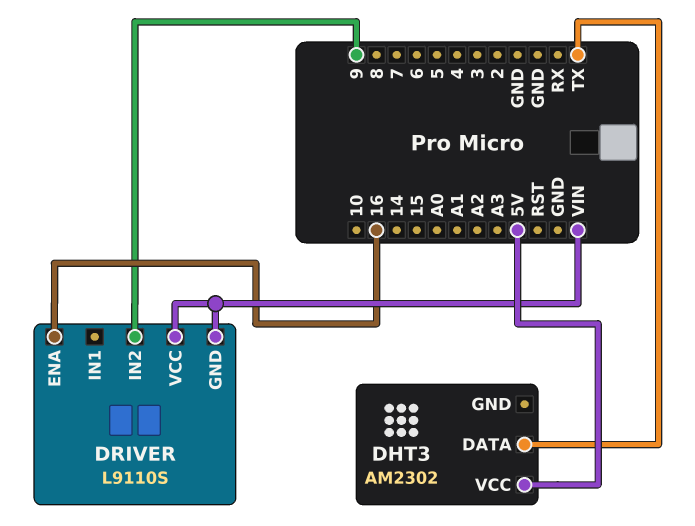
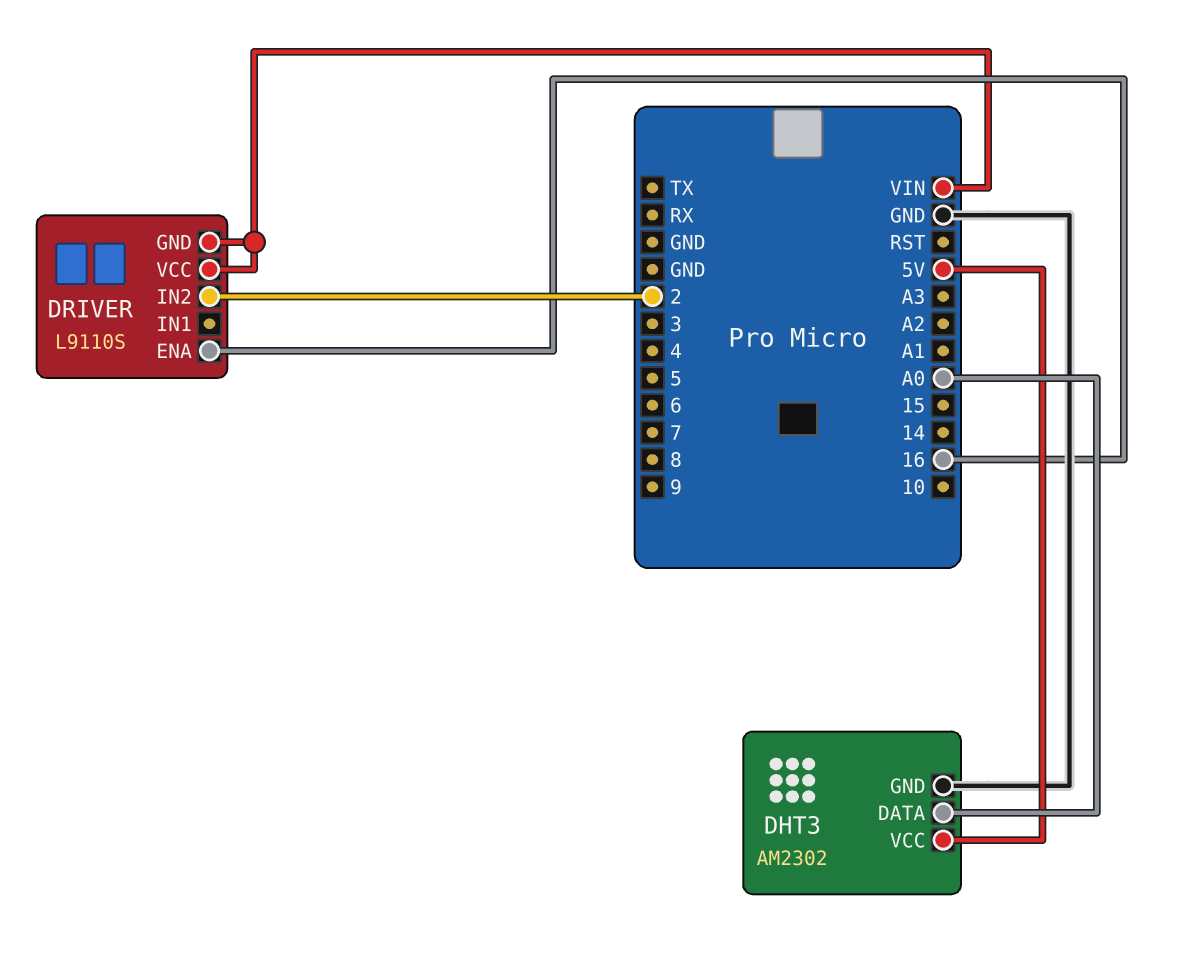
DHT3 pin DATA: TX -> A0
DHT3 pin GND: none -> GND
DRIVER pin IN2: 9 -> 2

